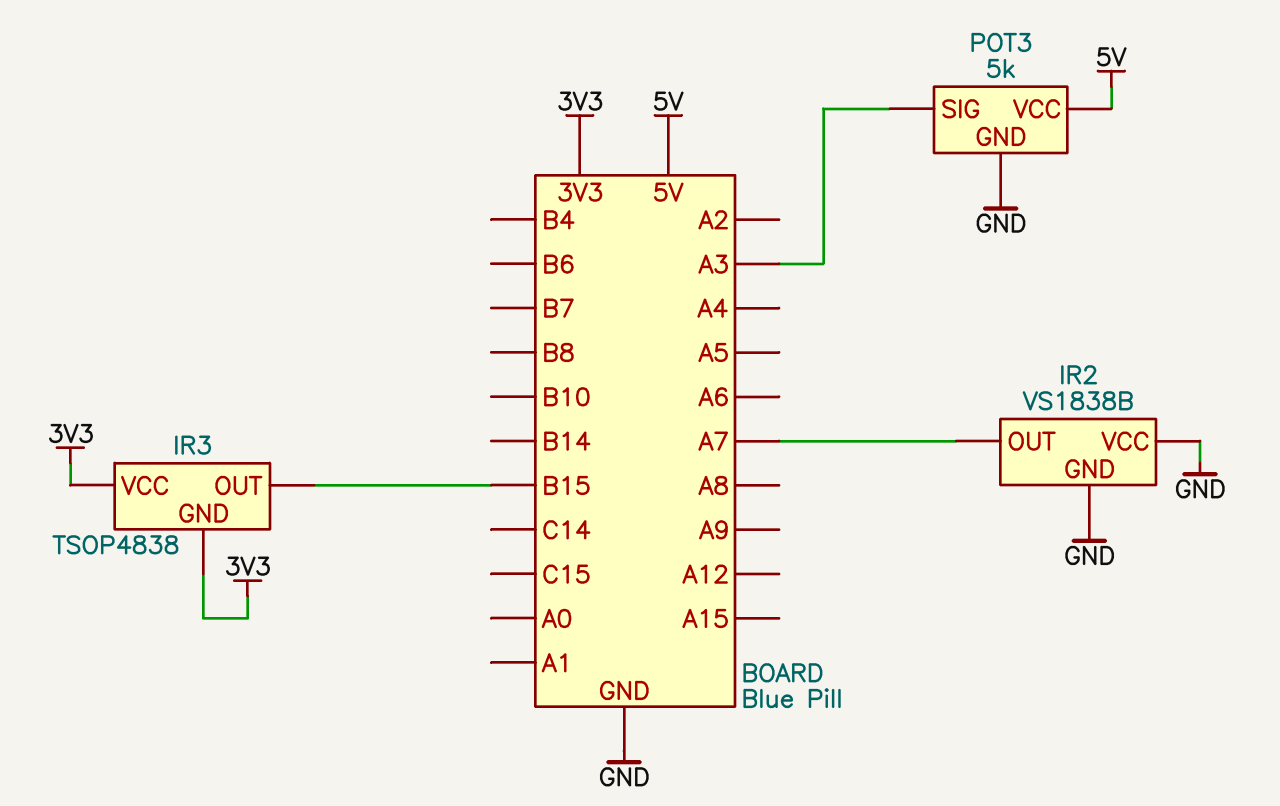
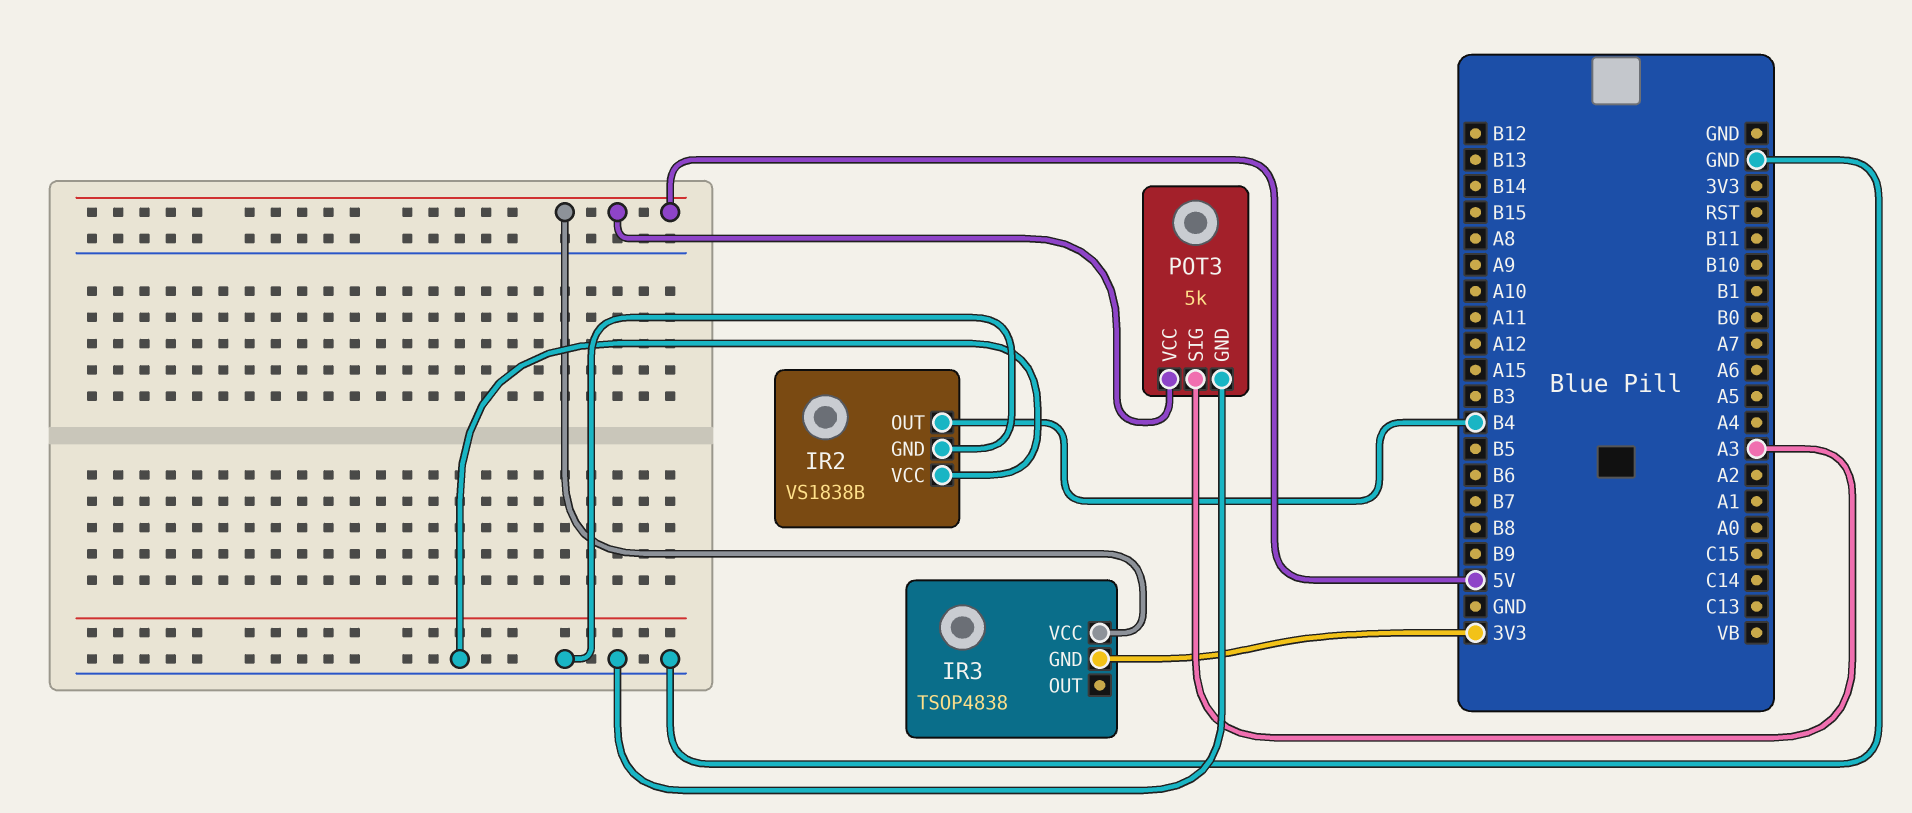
IR2 pin OUT: A7 -> B4
IR3 pin OUT: B15 -> none
IR3 pin VCC: 3V3 -> 5V

